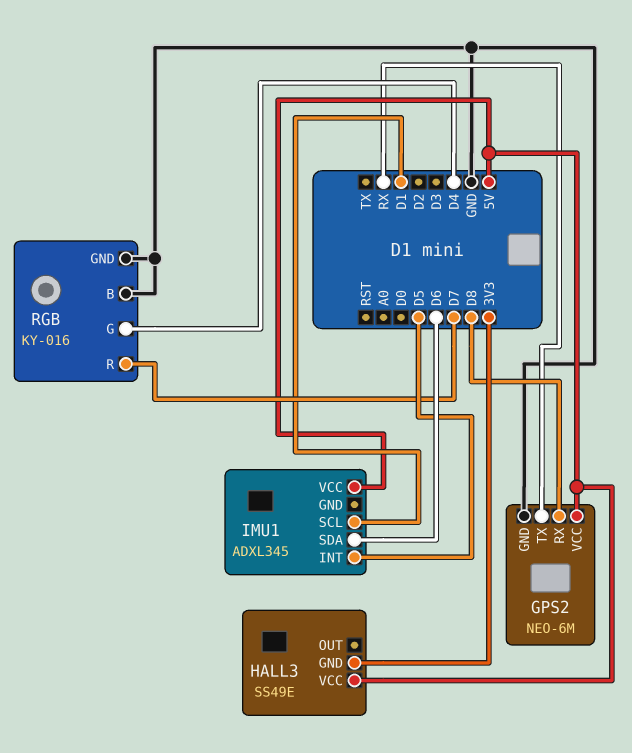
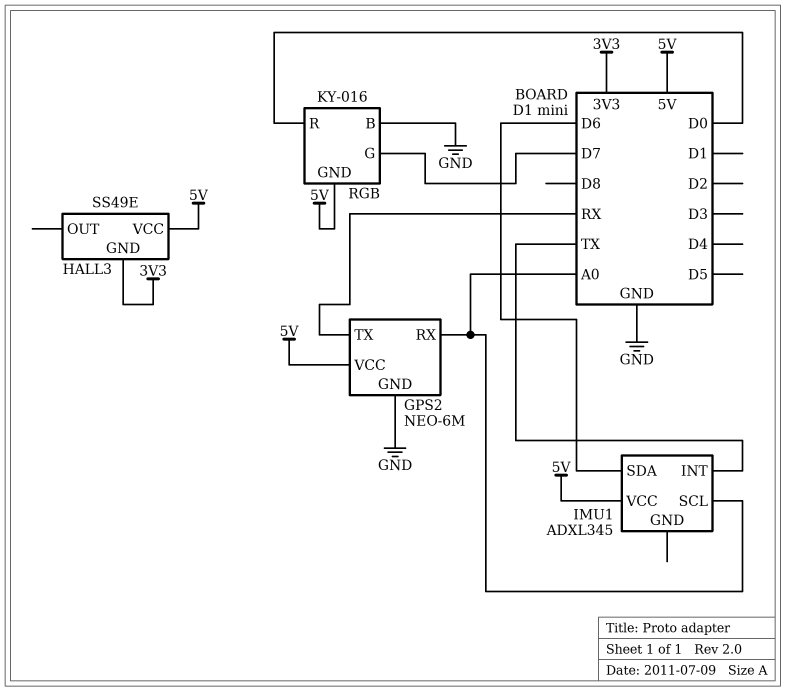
GPS2 pin RX: D8 -> A0
IMU1 pin INT: D5 -> TX
IMU1 pin SCL: D1 -> A0
RGB pin G: D4 -> D7
RGB pin GND: GND -> 5V
RGB pin R: D7 -> D0

